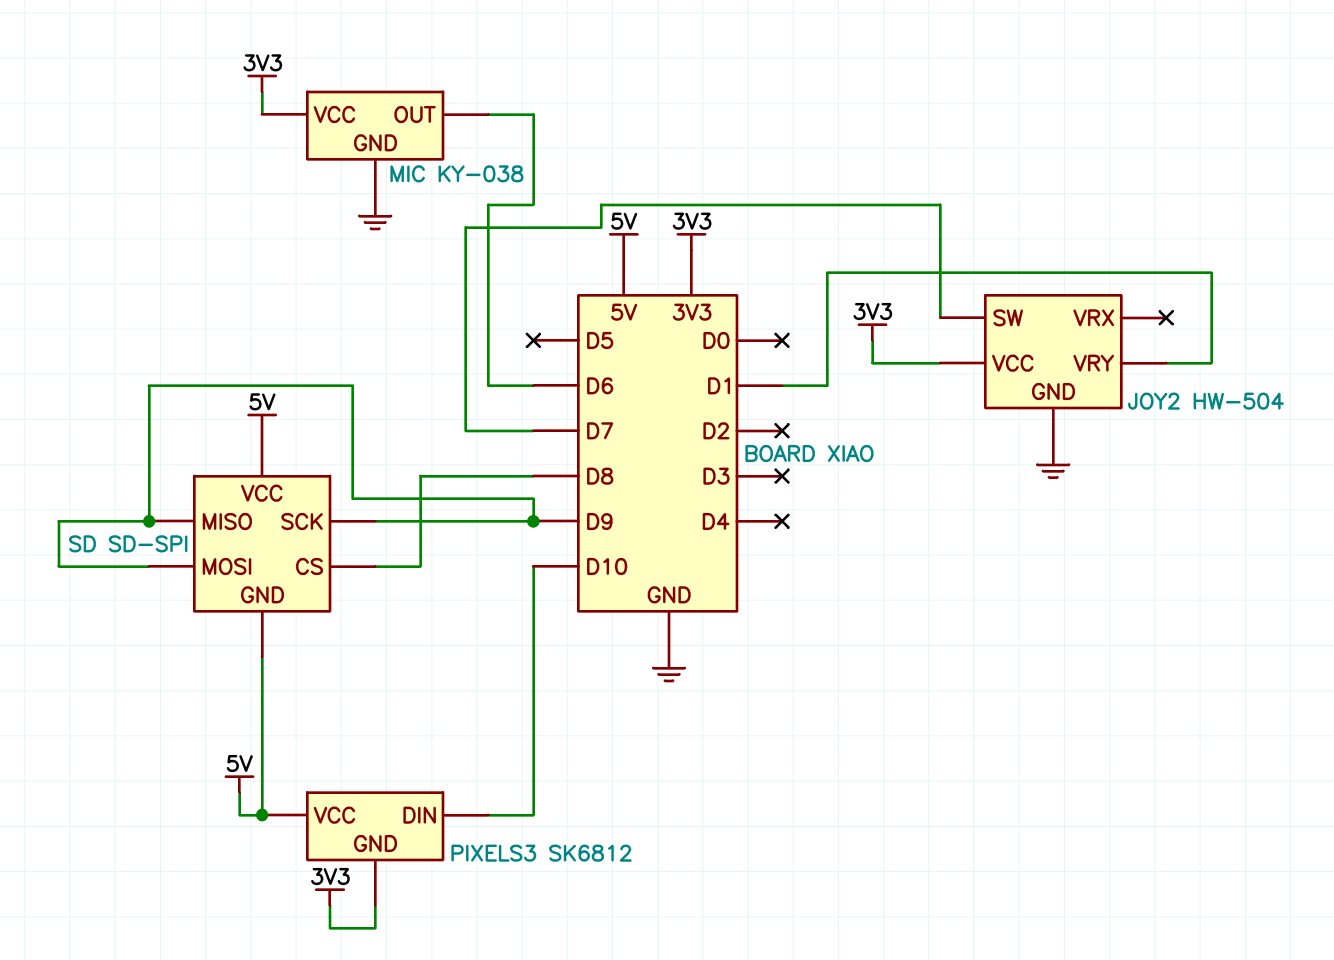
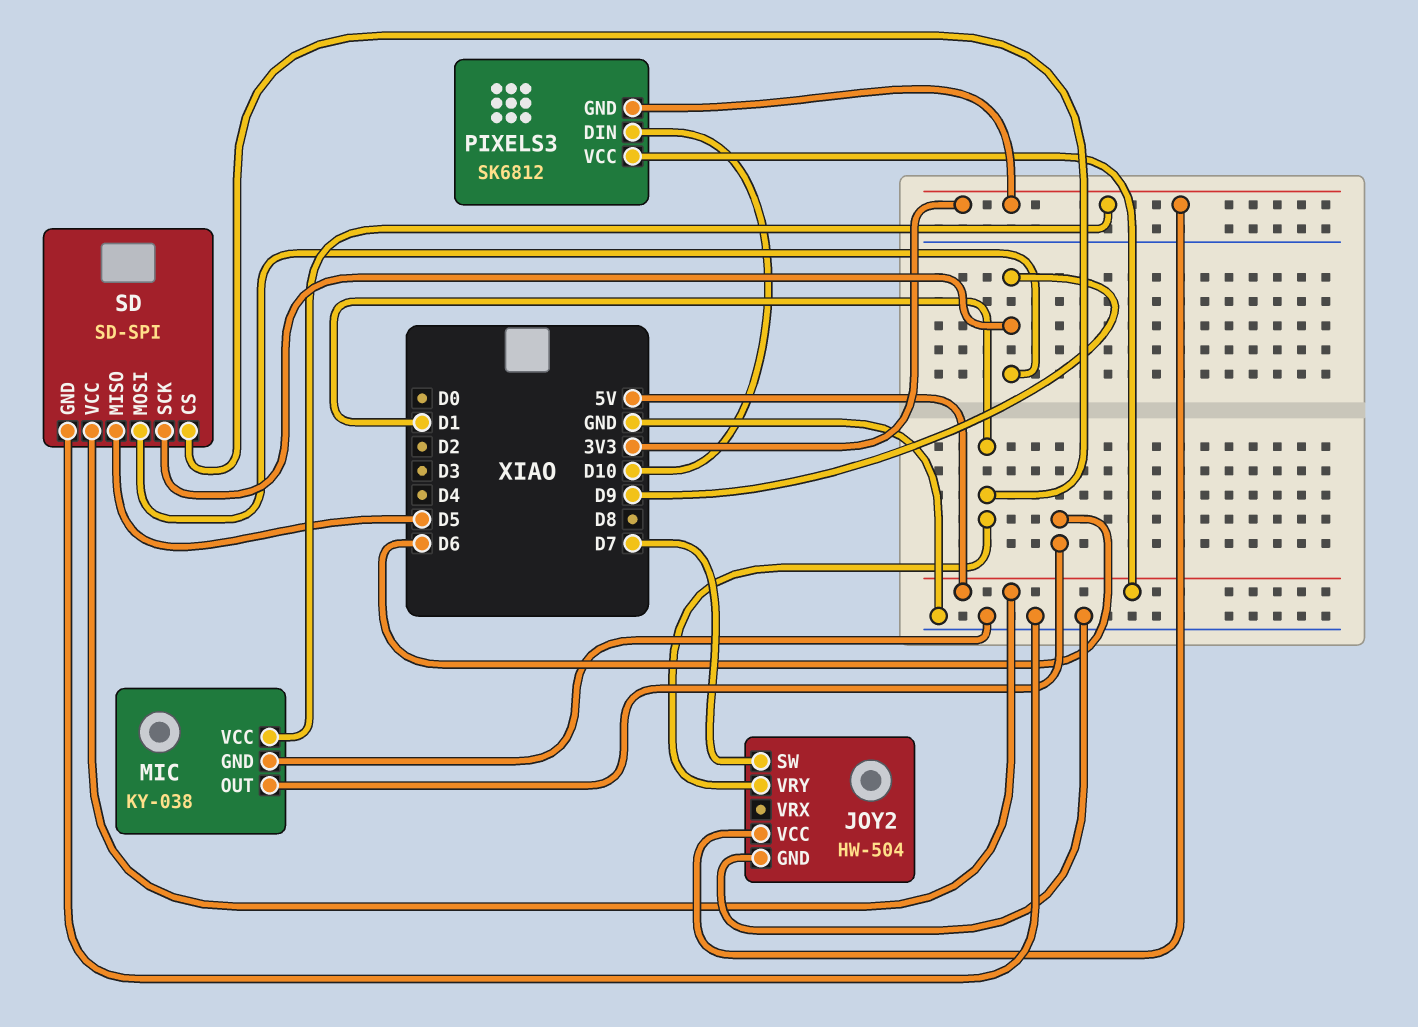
SD pin CS: D8 -> D1
SD pin GND: 5V -> GND
SD pin MISO: D9 -> D5

